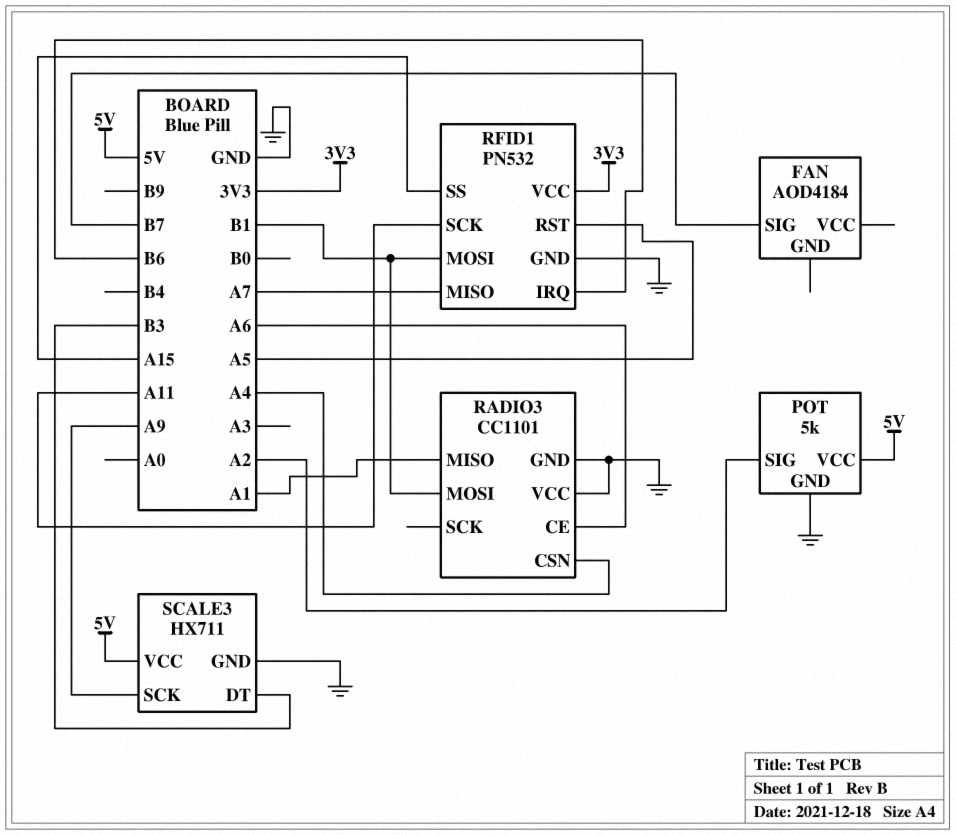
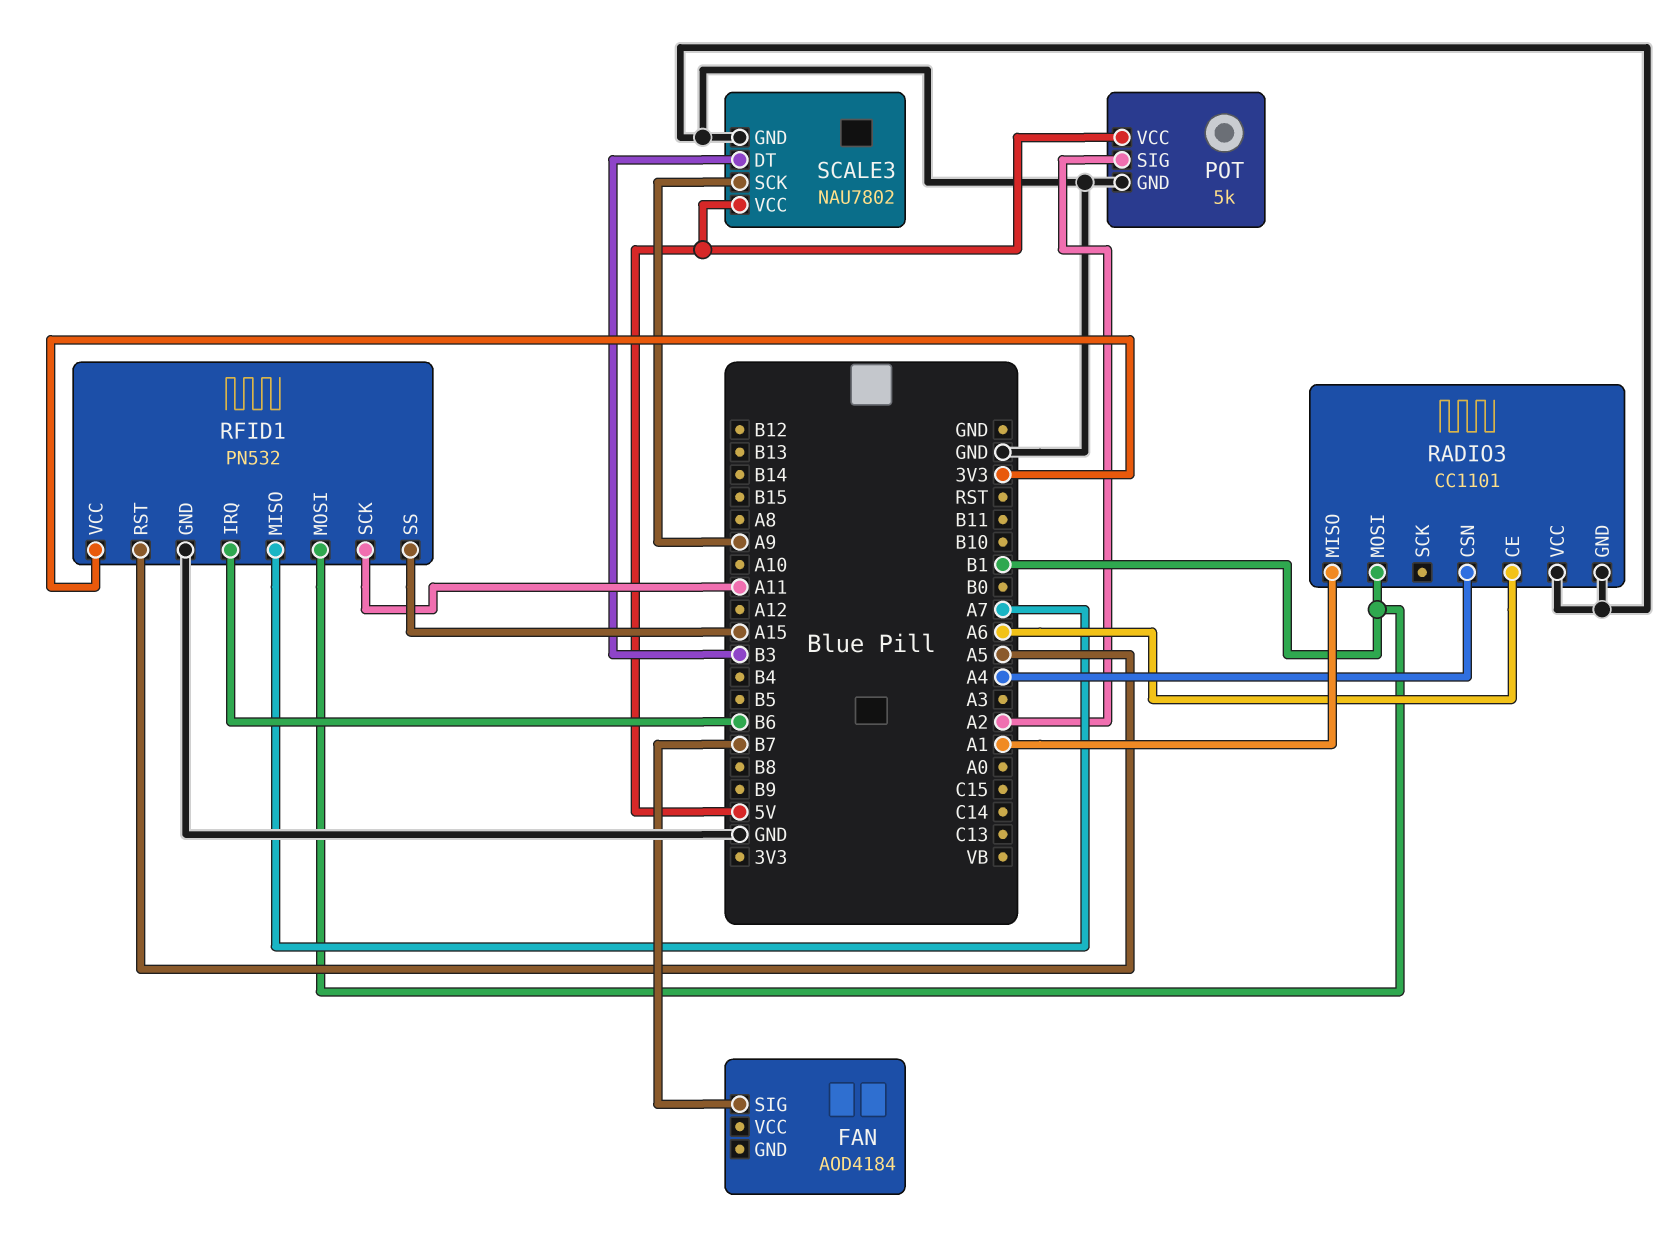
SCALE3: HX711 -> NAU7802

